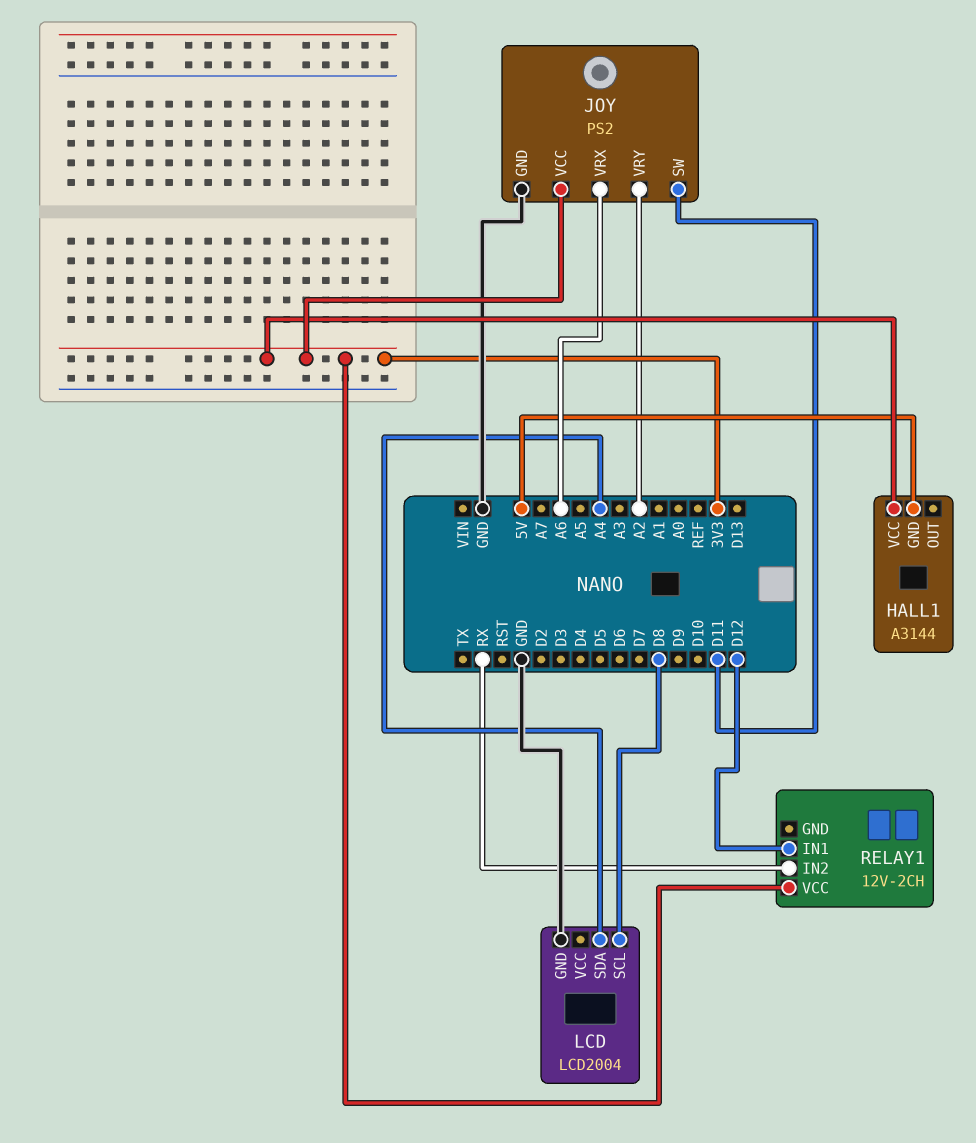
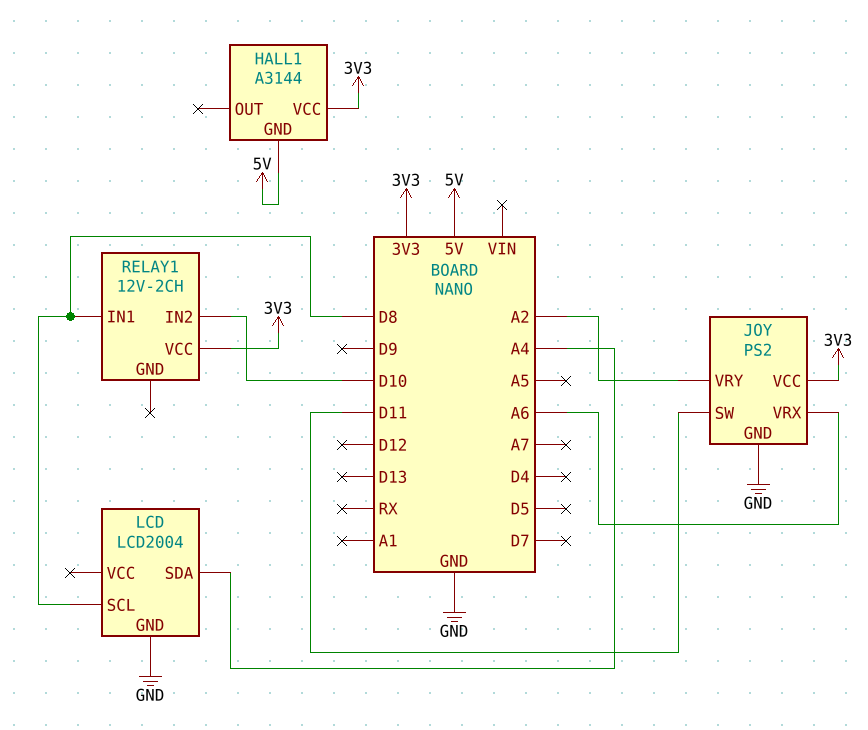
RELAY1 pin IN1: D12 -> D8
RELAY1 pin IN2: RX -> D10

